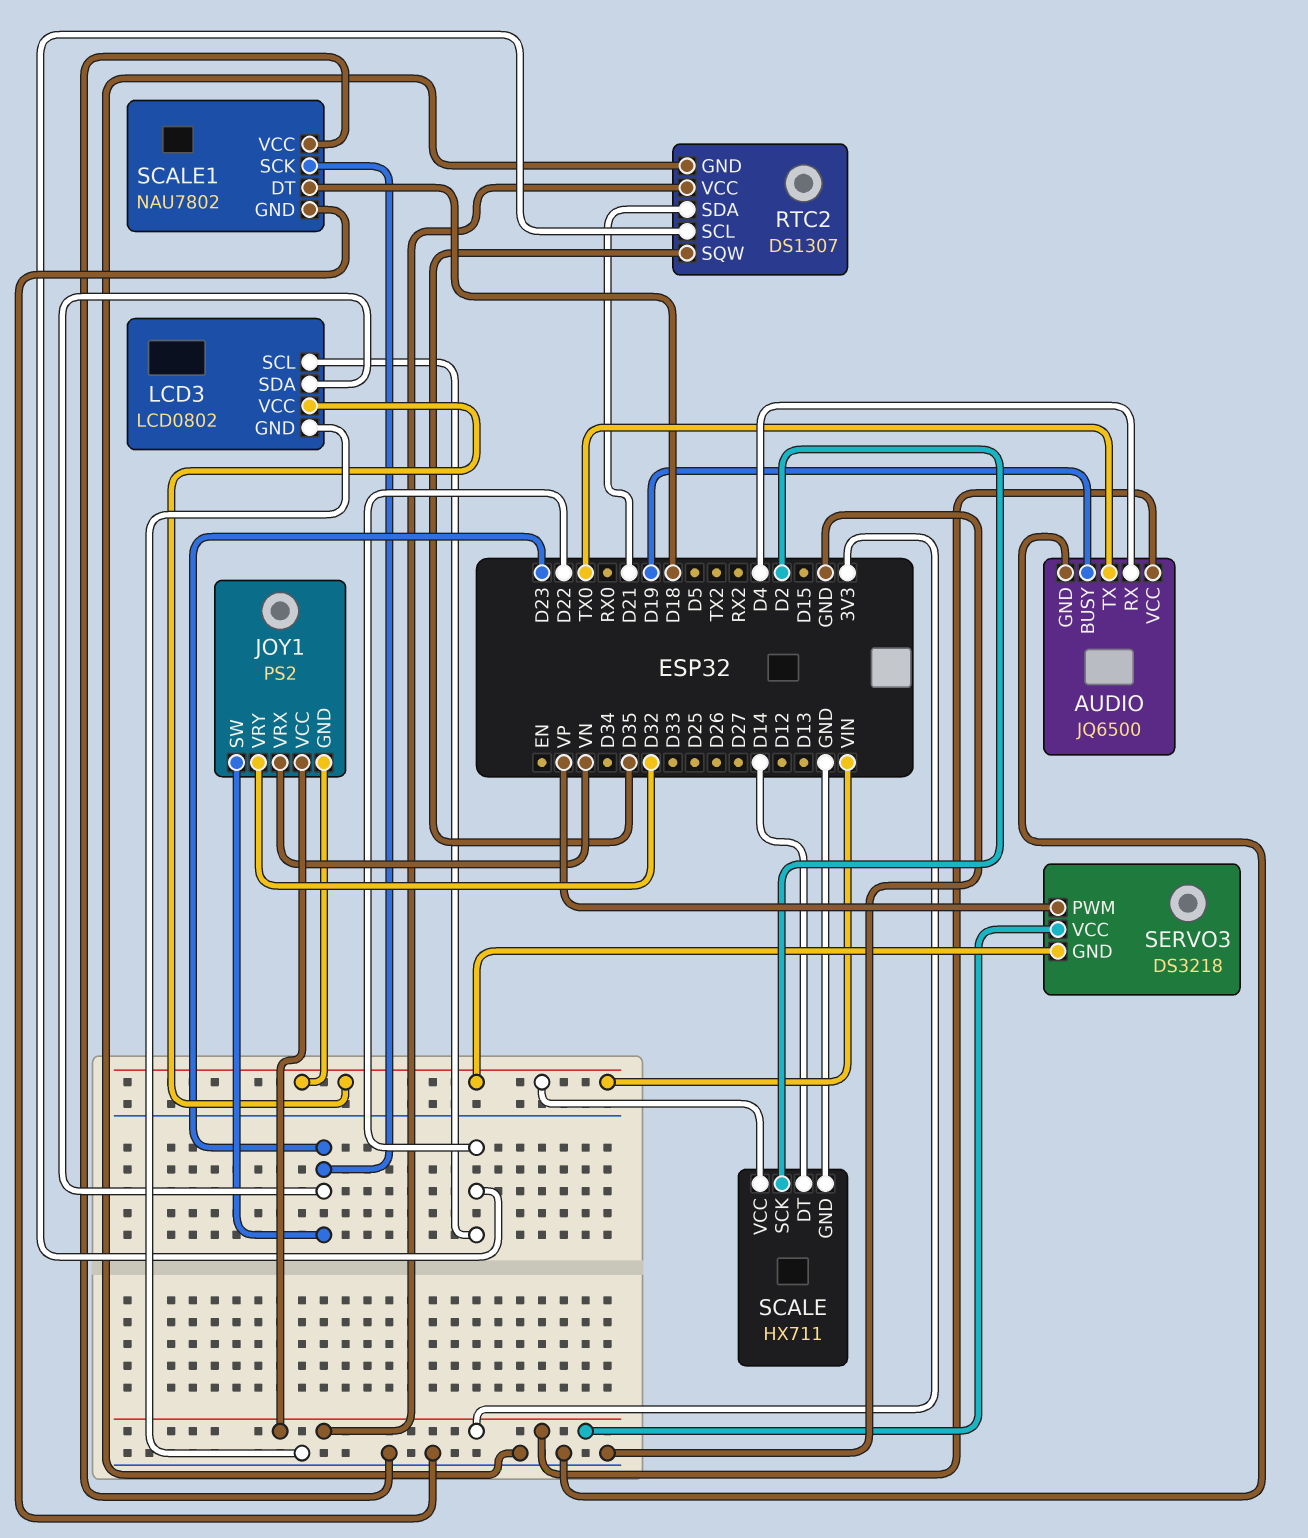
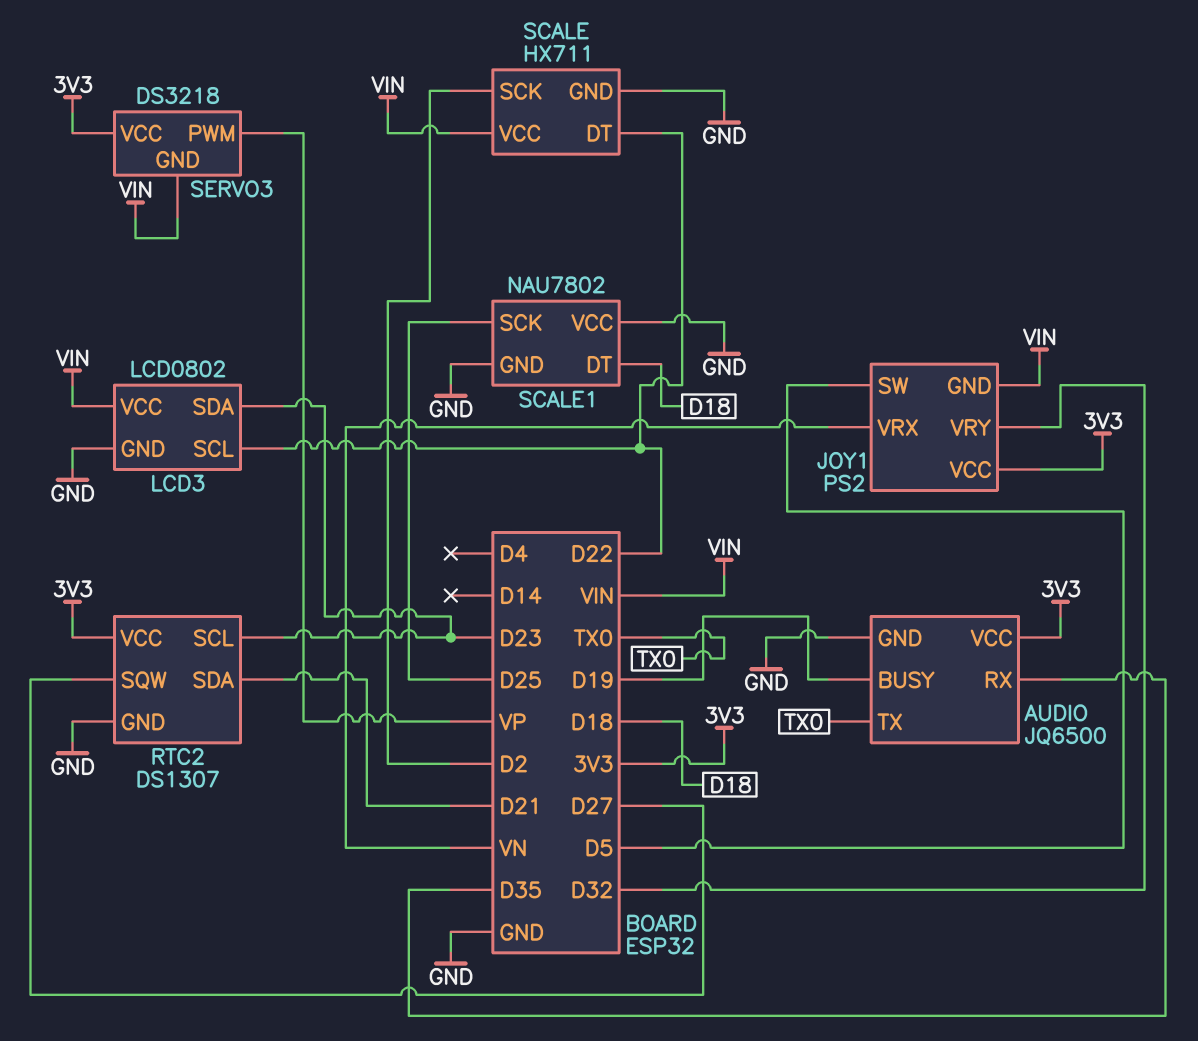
AUDIO pin RX: D4 -> D35
JOY1 pin SW: D23 -> D5
RTC2 pin SCL: D22 -> D23
RTC2 pin SQW: D35 -> D27
SCALE pin DT: D14 -> D22
SCALE1 pin SCK: D23 -> D25

